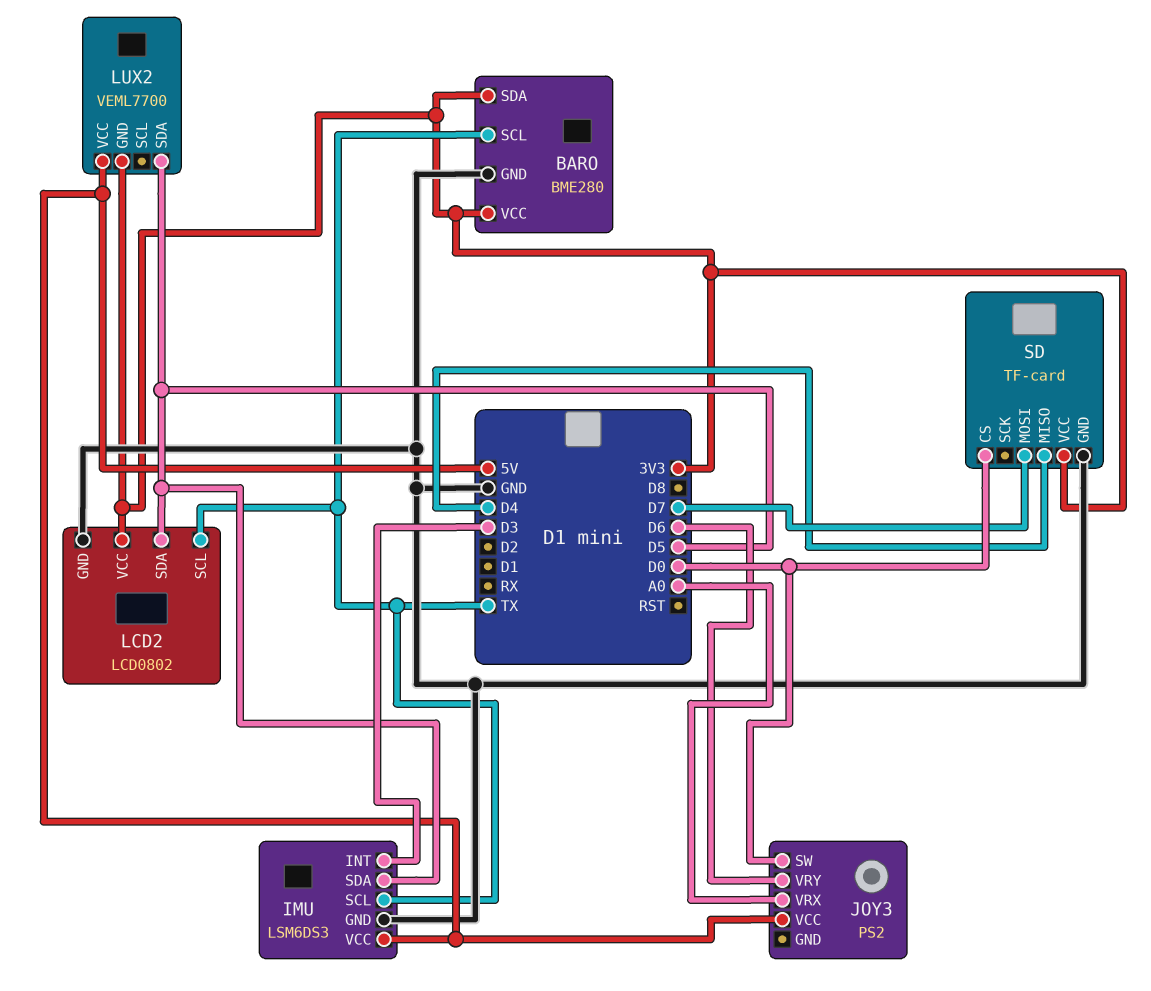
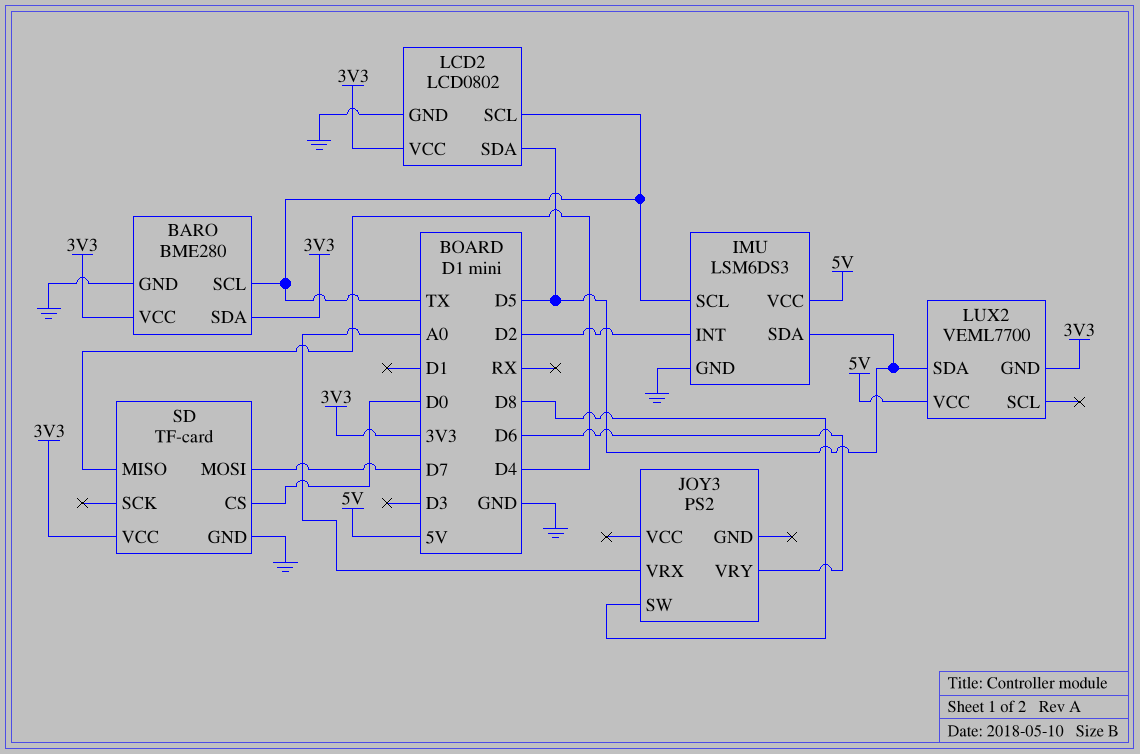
IMU pin INT: D3 -> D2
JOY3 pin SW: D0 -> D8
JOY3 pin VCC: 5V -> none

